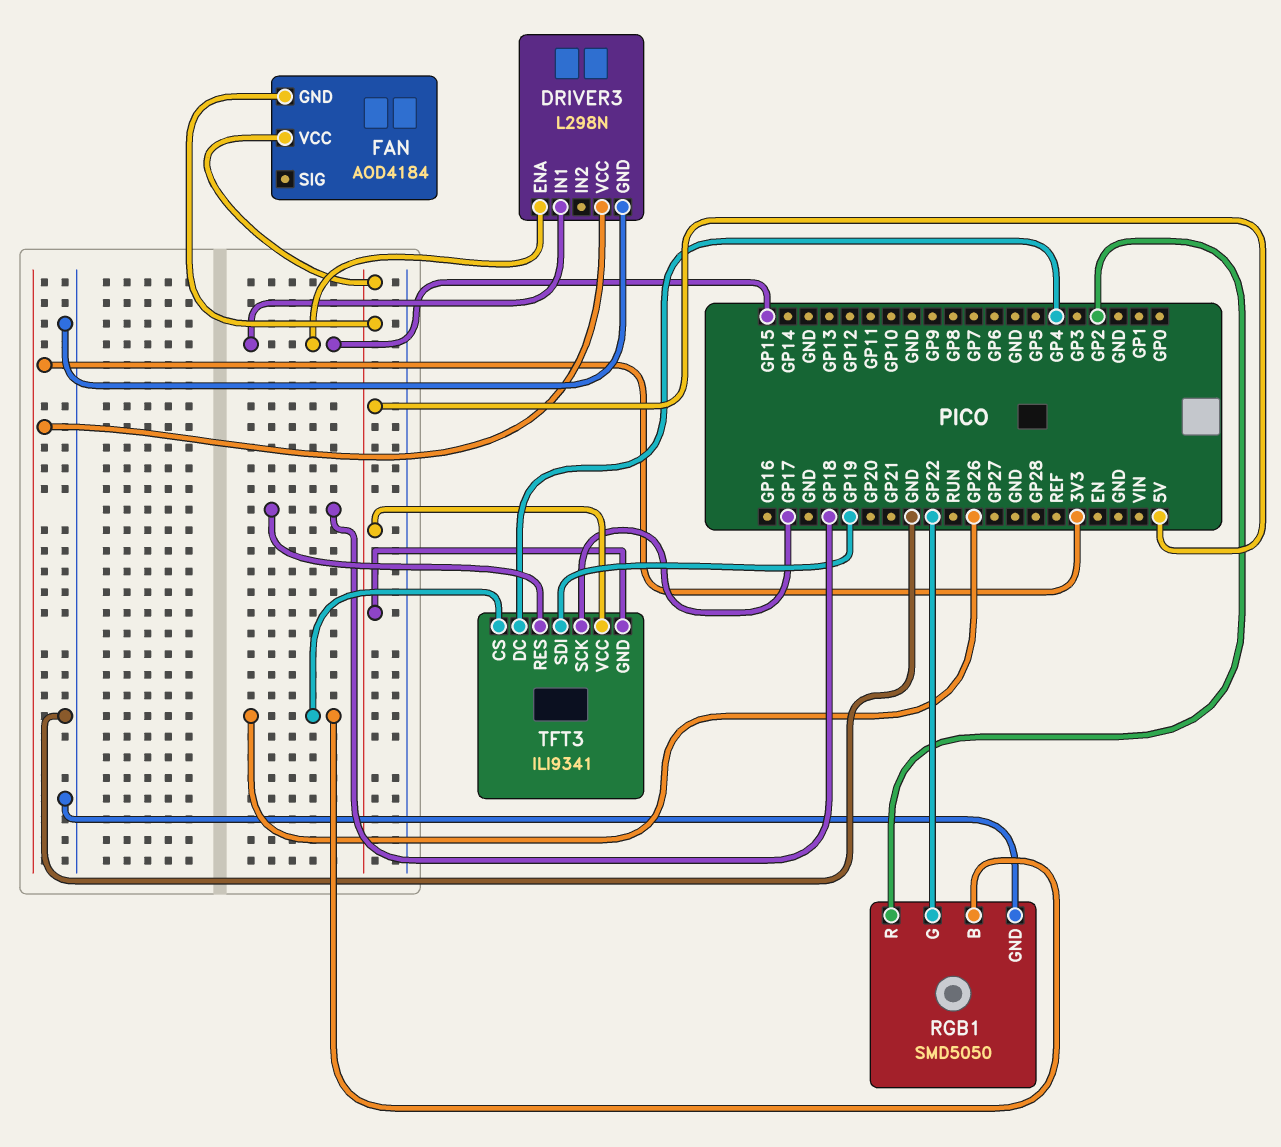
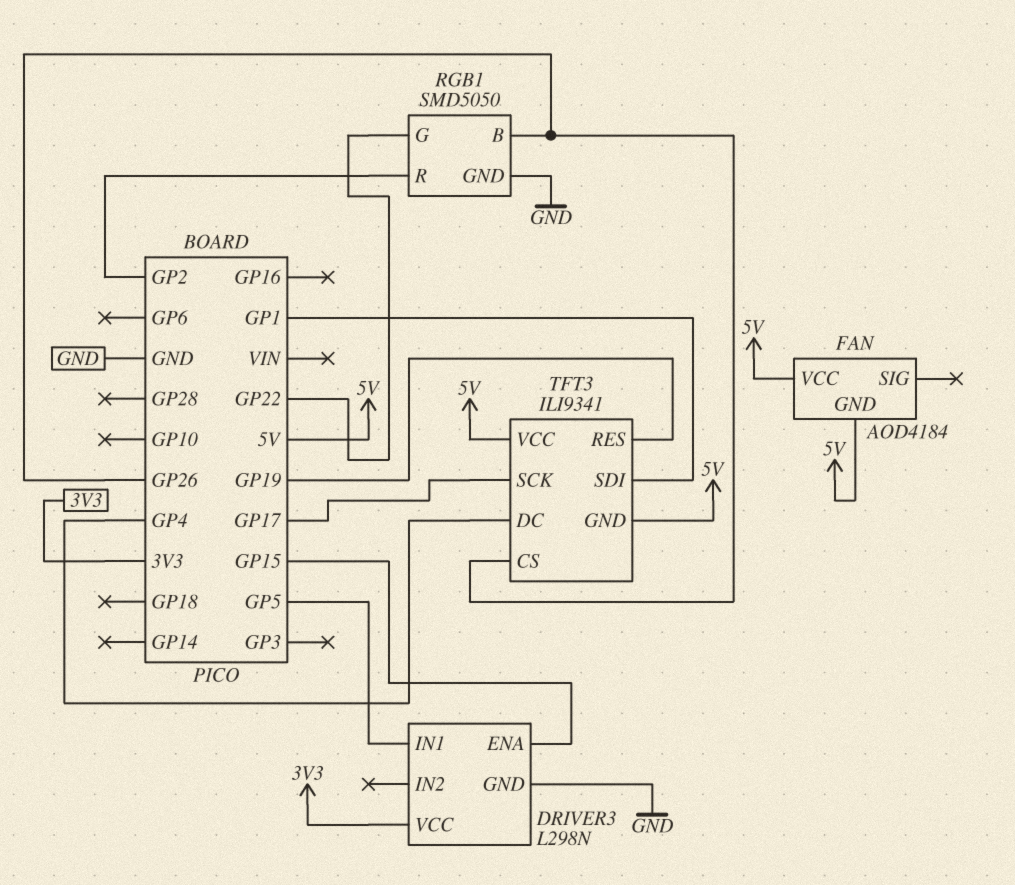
DRIVER3 pin IN1: GP15 -> GP5
TFT3 pin RES: GP18 -> GP19
TFT3 pin SDI: GP19 -> GP1

